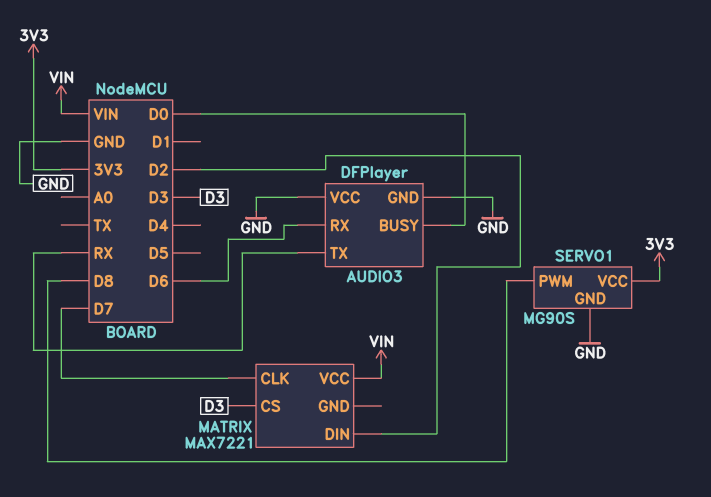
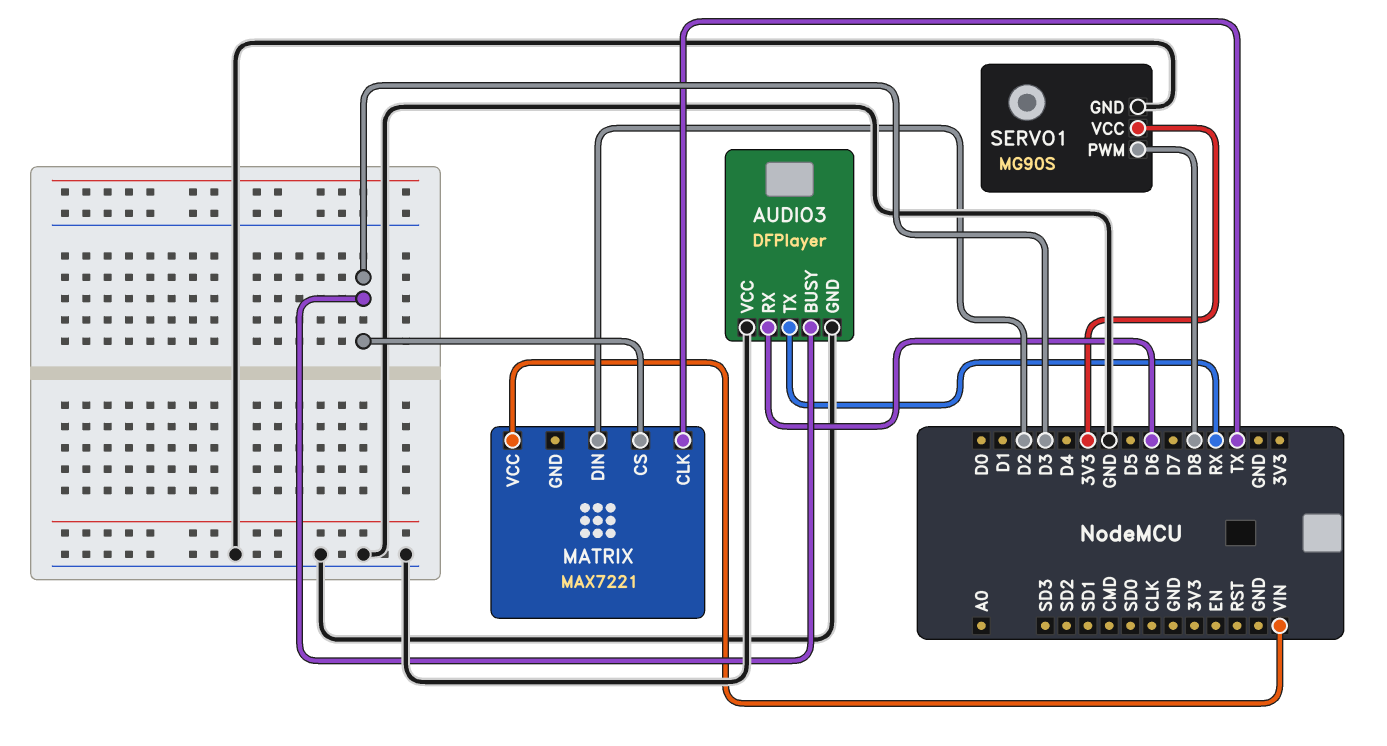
AUDIO3 pin BUSY: D0 -> D3
MATRIX pin CLK: D7 -> TX

